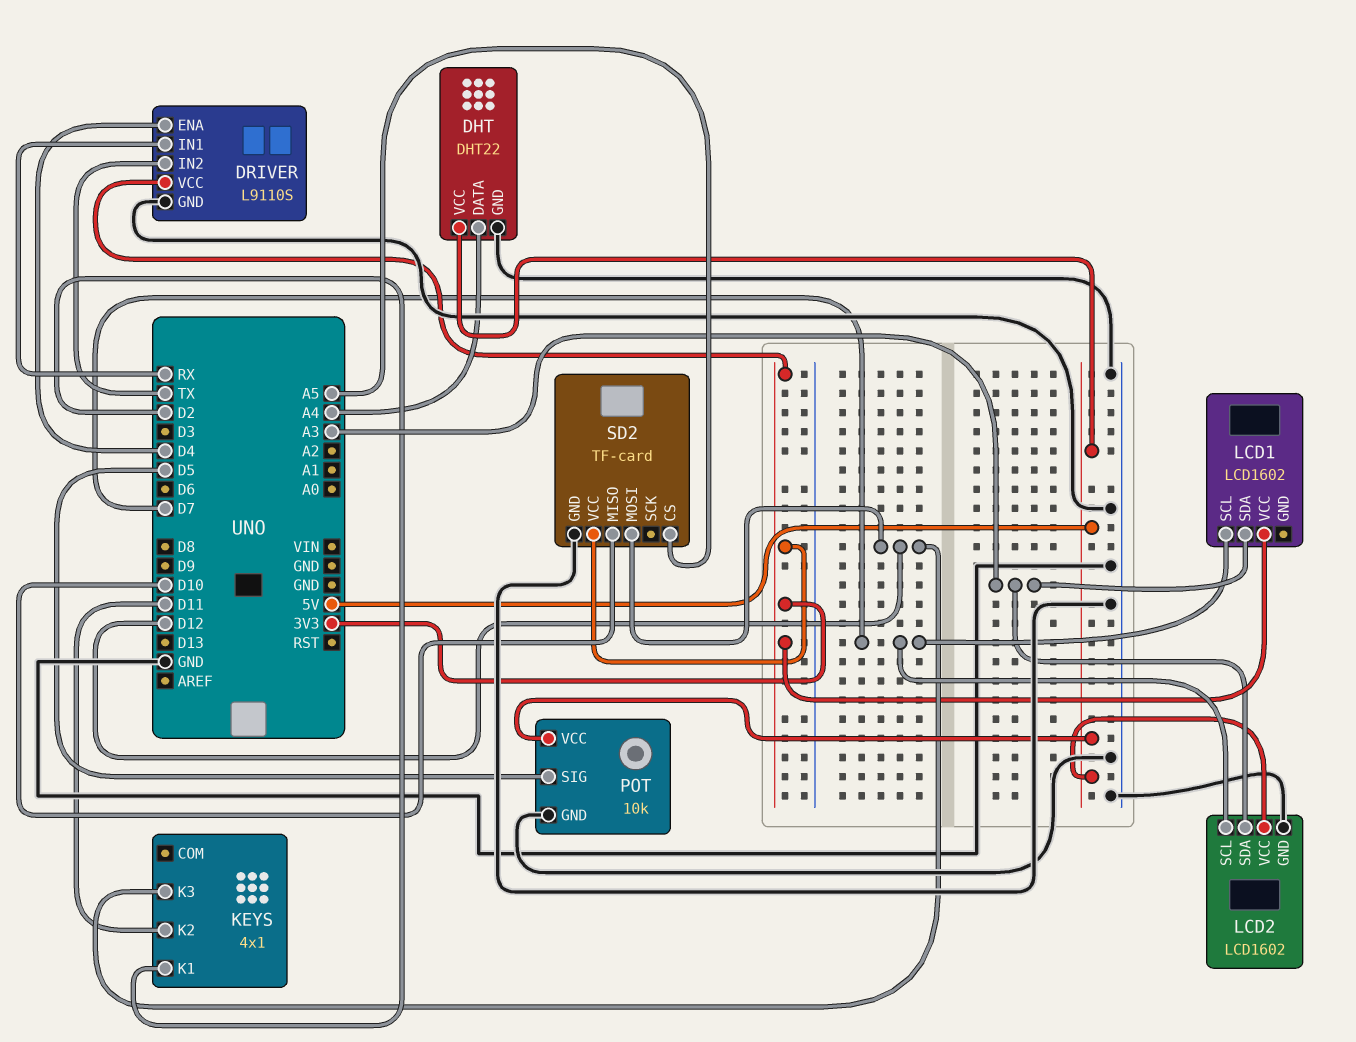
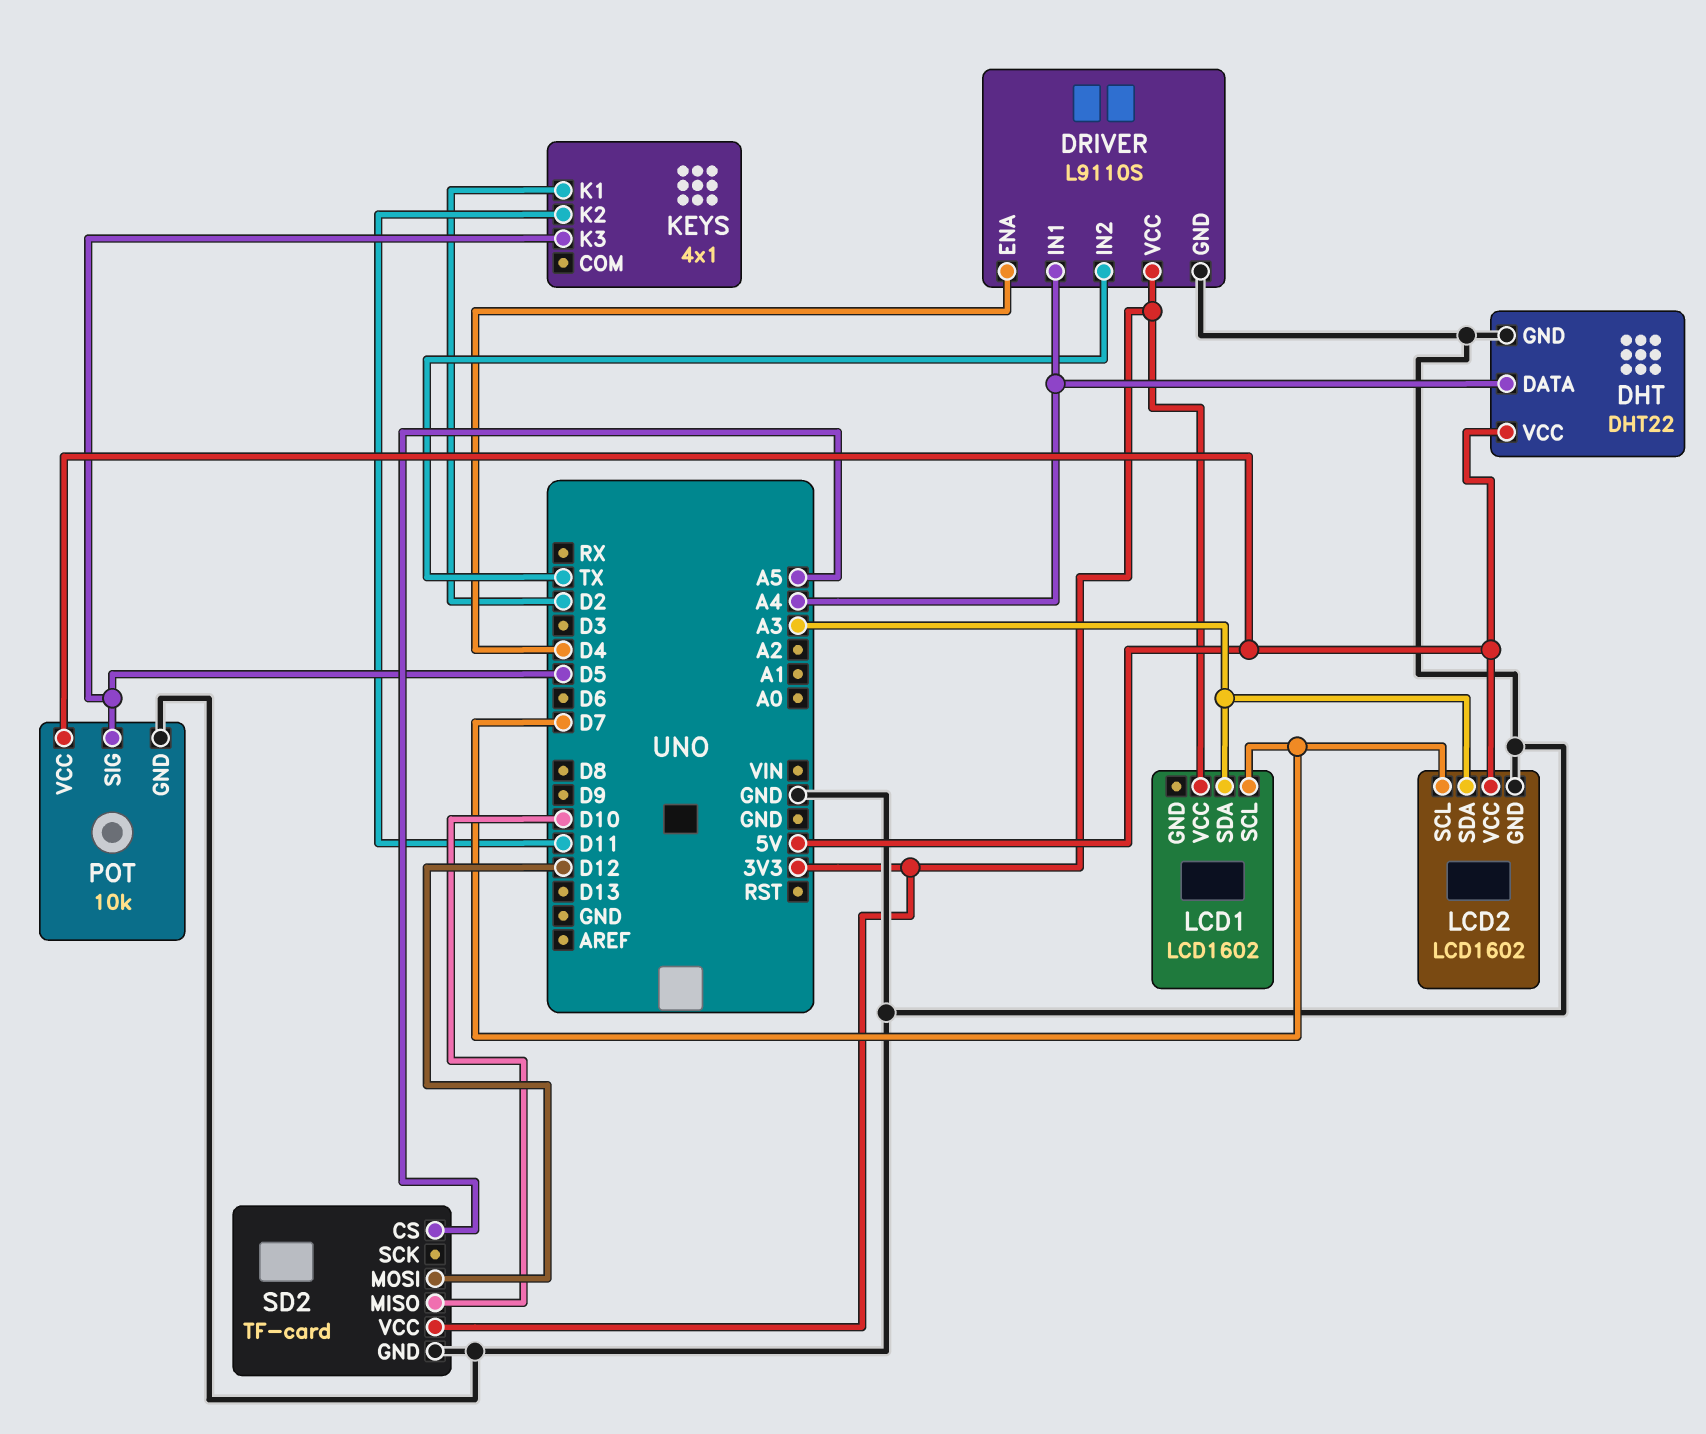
DRIVER pin IN1: RX -> A4
KEYS pin K3: D12 -> D5

